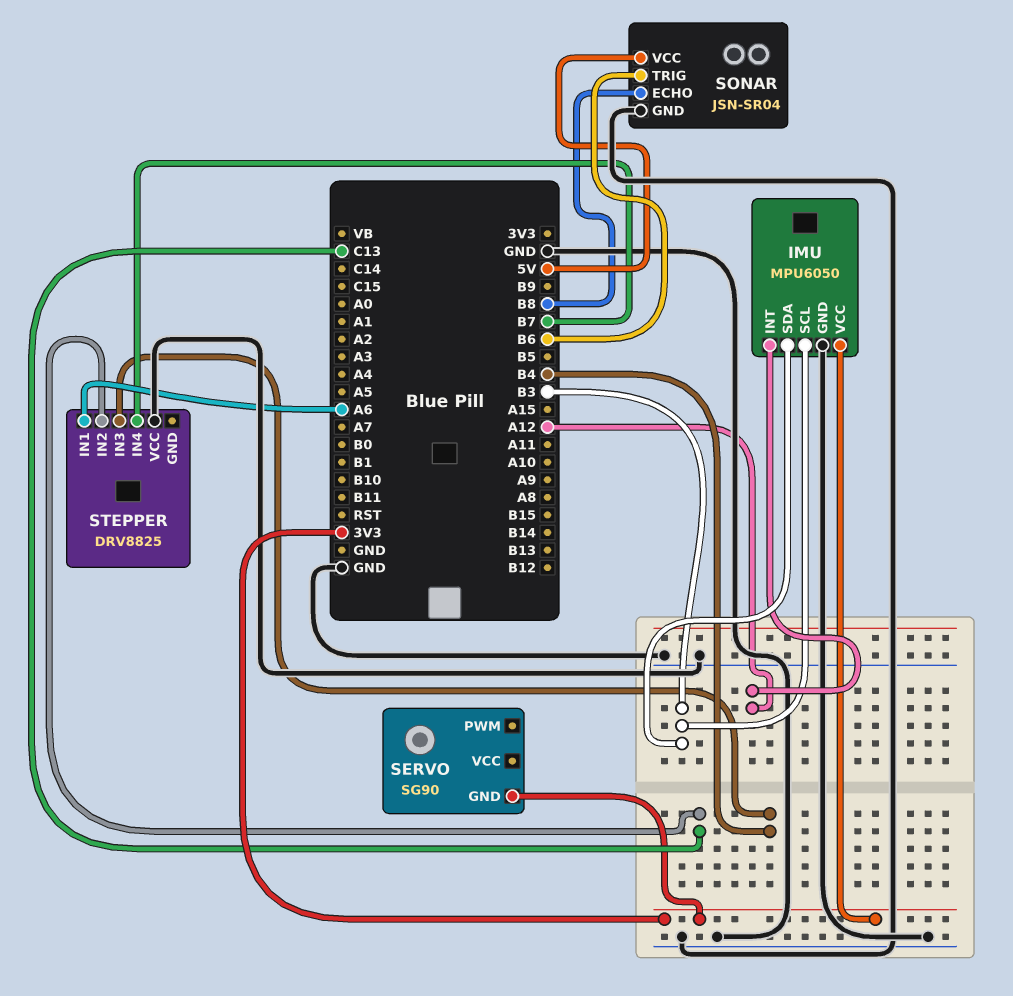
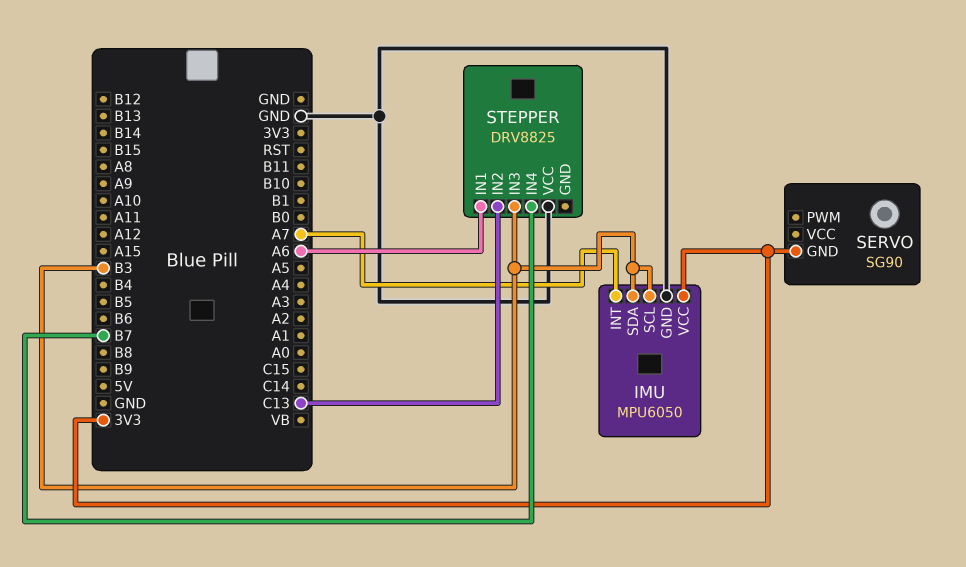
IMU pin INT: A12 -> A7
SONAR: JSN-SR04 -> none
SONAR pin ECHO: B8 -> none
SONAR pin GND: GND -> none
SONAR pin TRIG: B6 -> none
SONAR pin VCC: 5V -> none
STEPPER pin IN3: B4 -> B3

